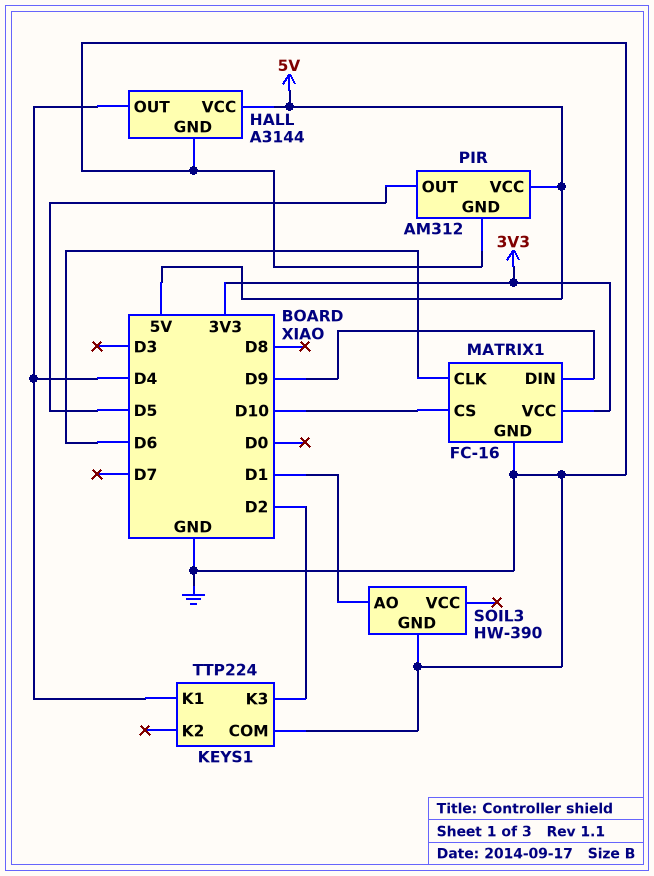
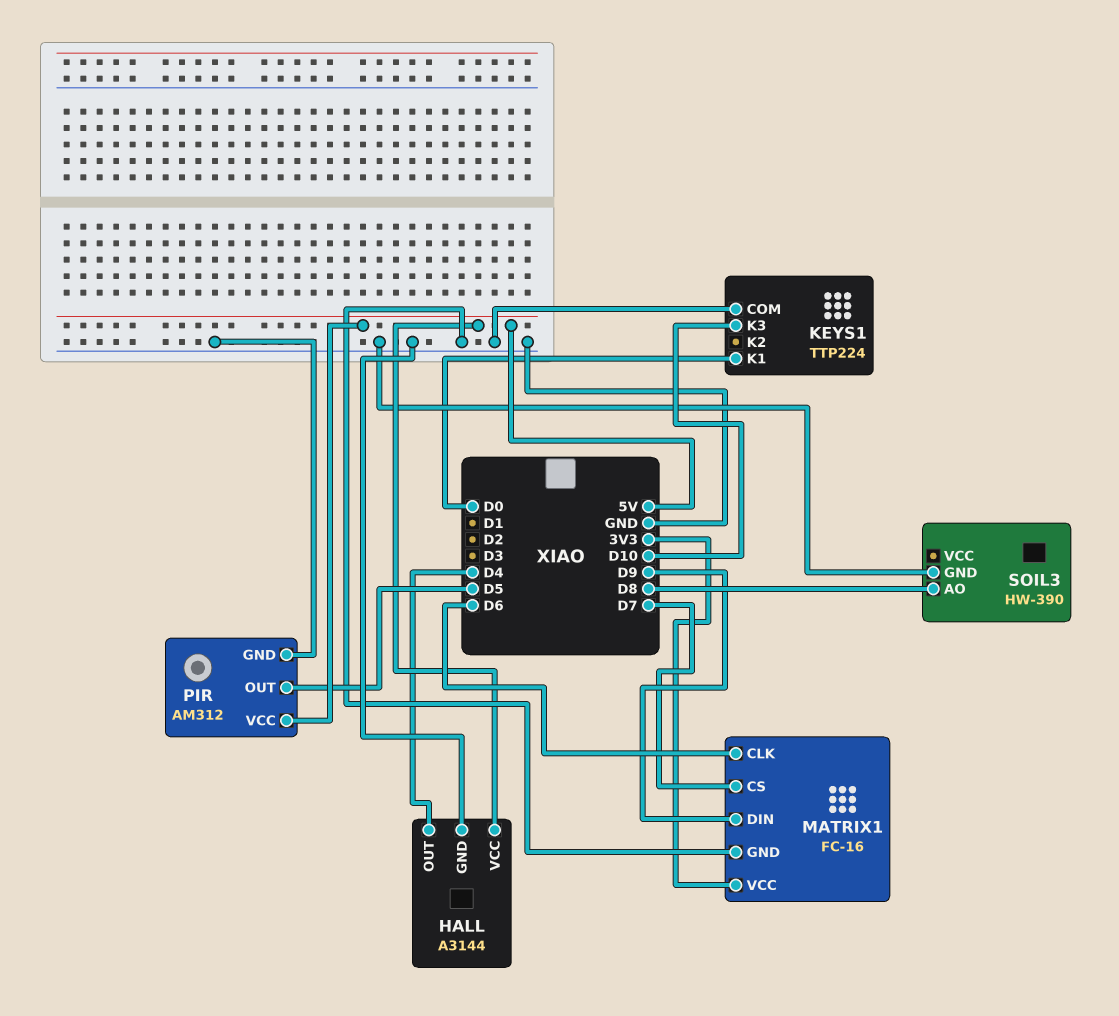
KEYS1 pin K1: D4 -> D0
KEYS1 pin K3: D2 -> D10
MATRIX1 pin CS: D10 -> D7
SOIL3 pin AO: D1 -> D8

